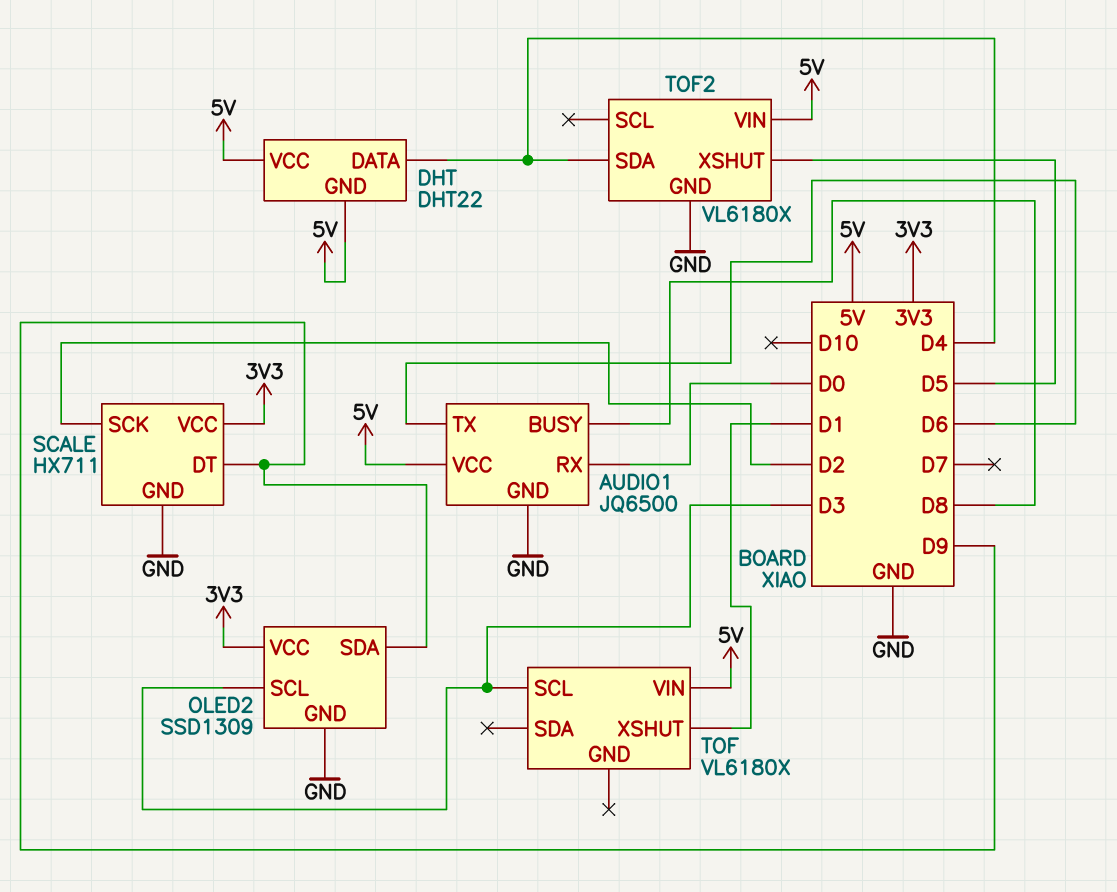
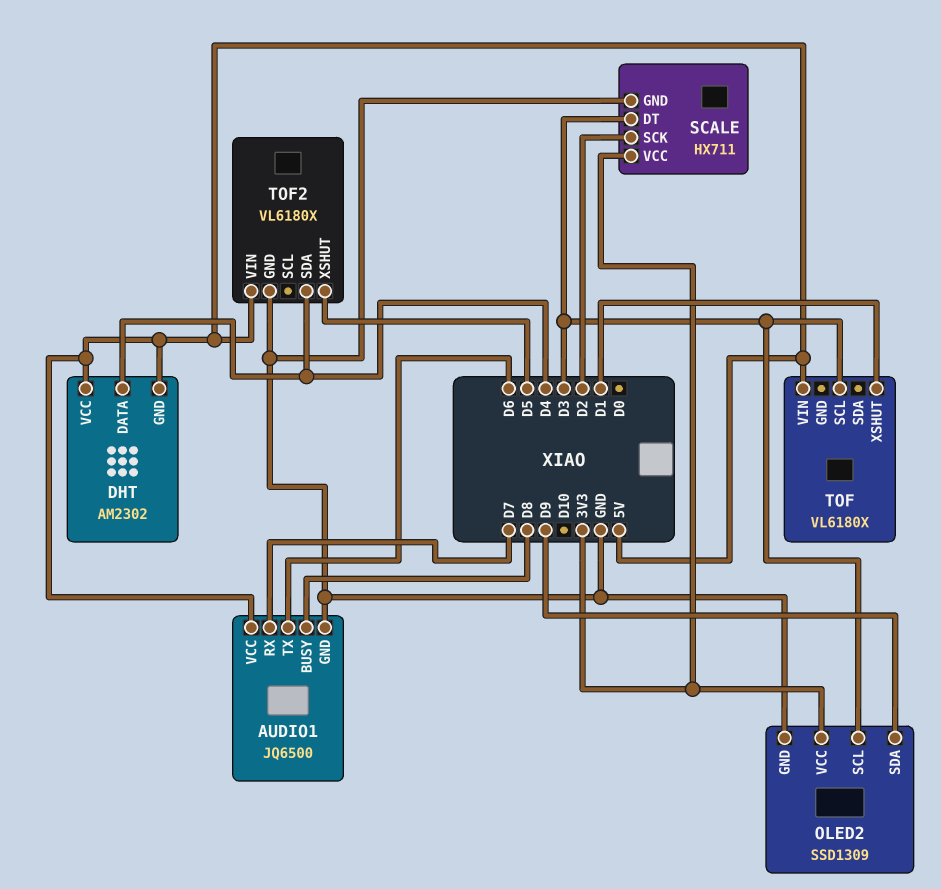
AUDIO1 pin RX: D0 -> D7
DHT: DHT22 -> AM2302
SCALE pin DT: D9 -> D3

